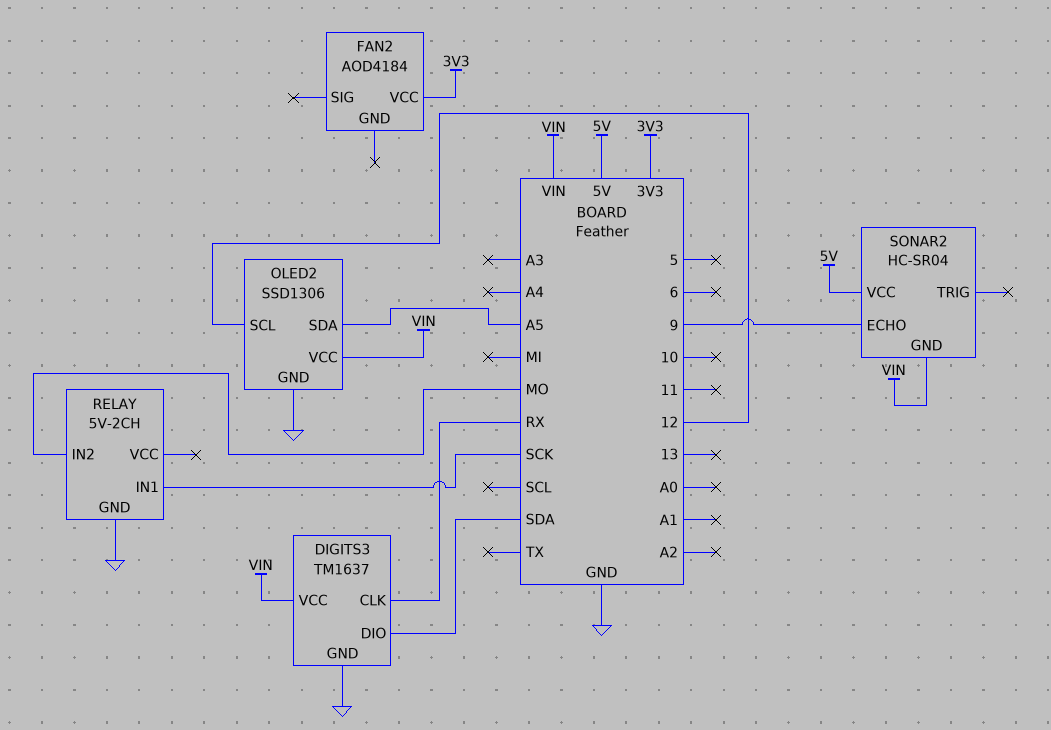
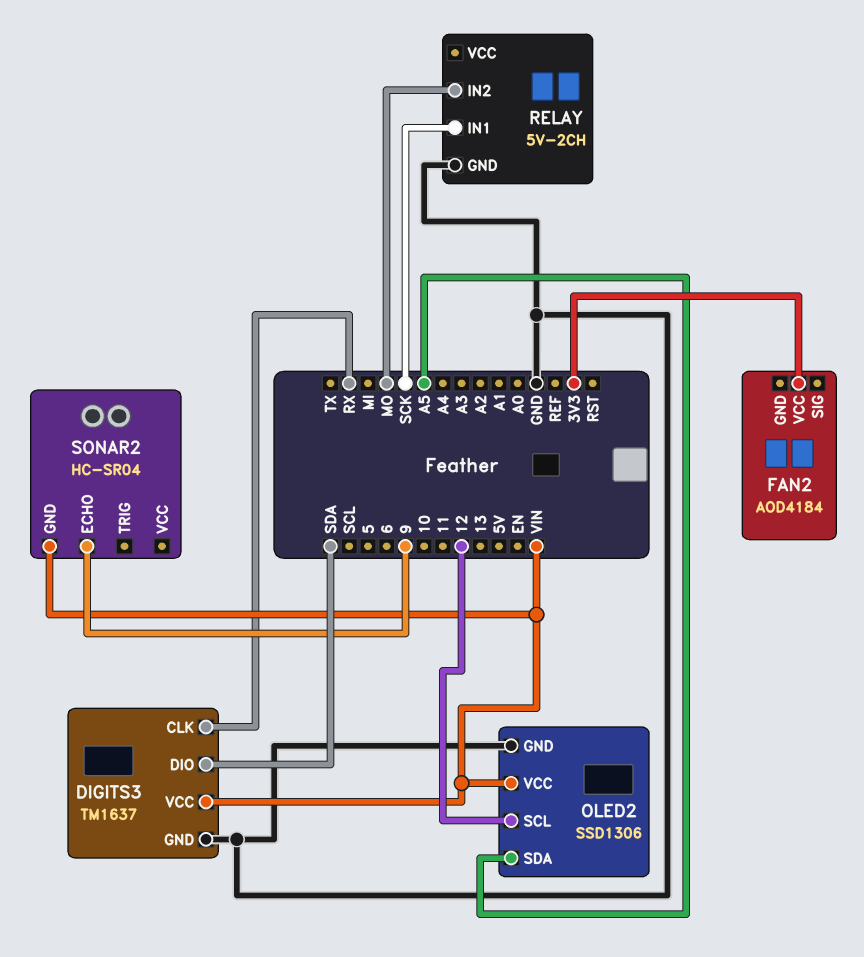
SONAR2 pin VCC: 5V -> none

